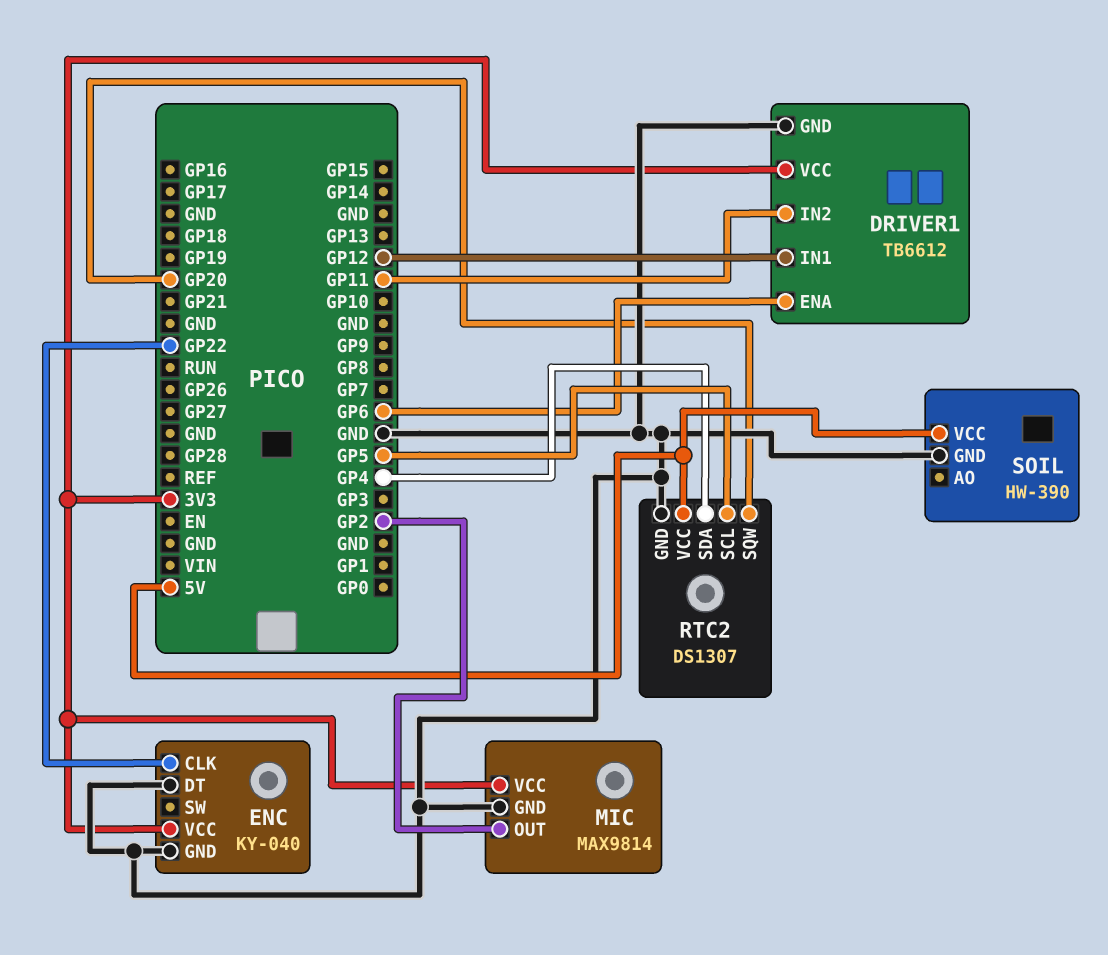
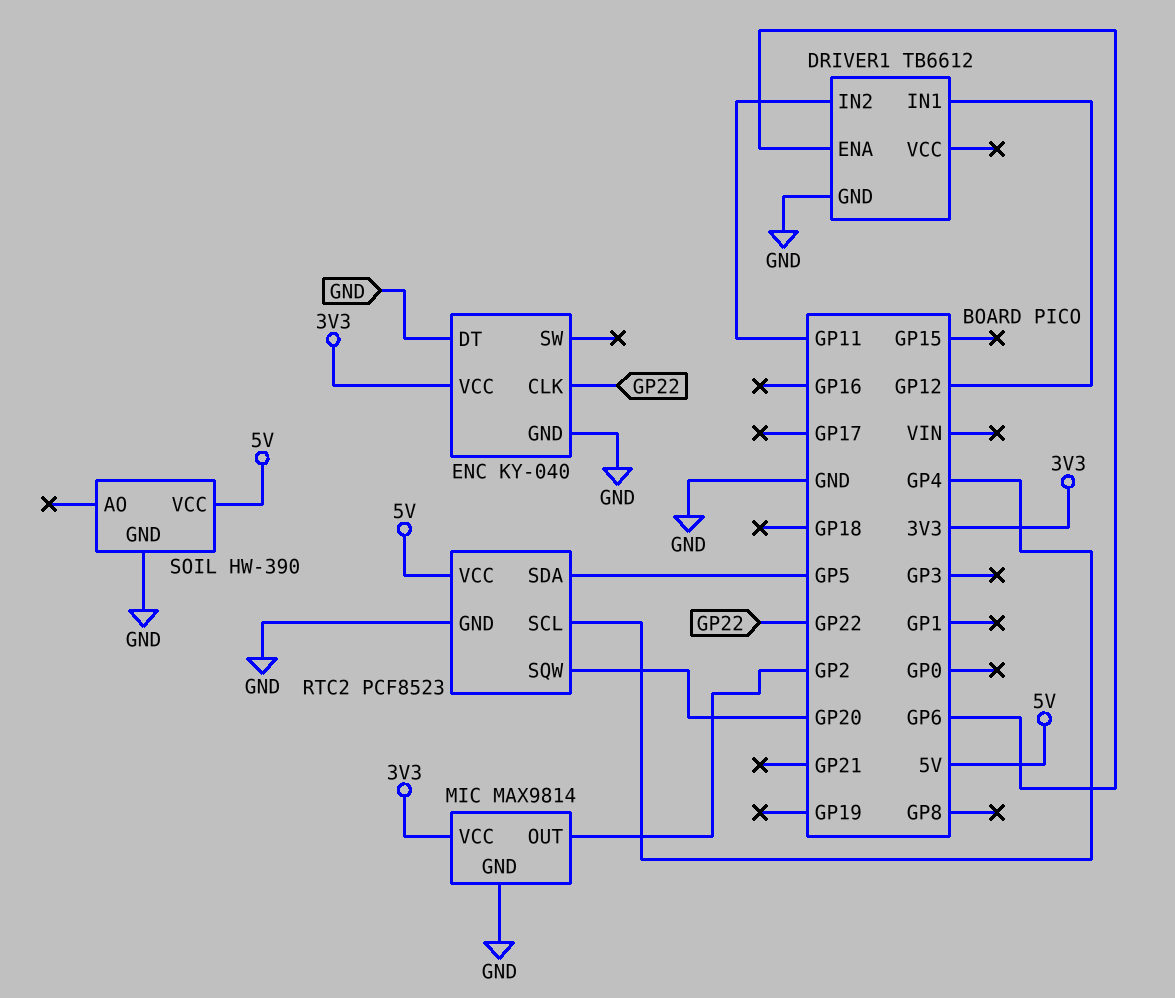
DRIVER1 pin VCC: 3V3 -> none
RTC2: DS1307 -> PCF8523
RTC2 pin SCL: GP5 -> GP4
RTC2 pin SDA: GP4 -> GP5

